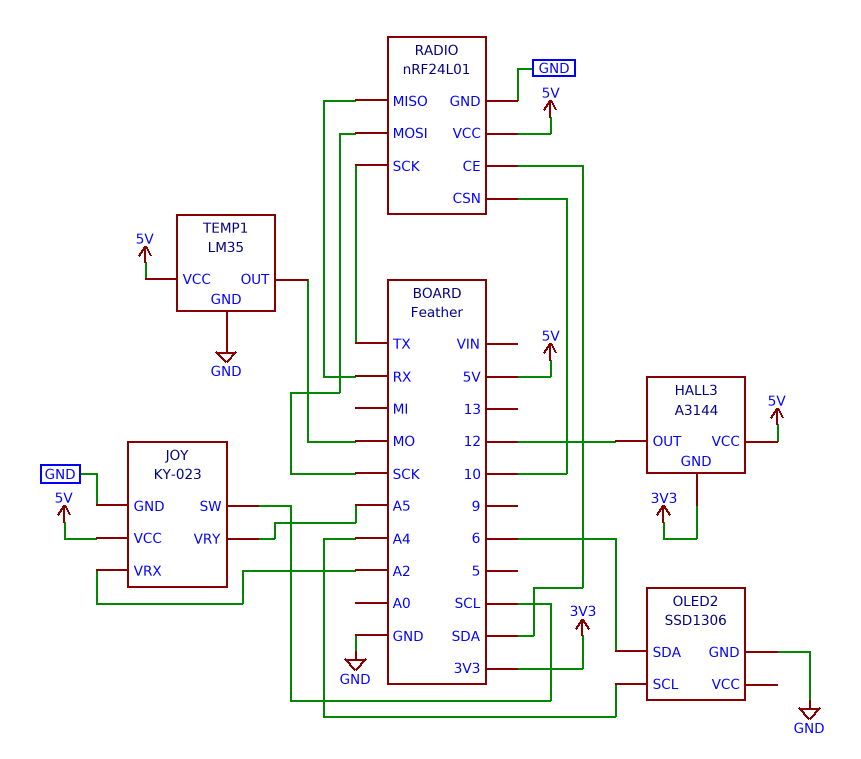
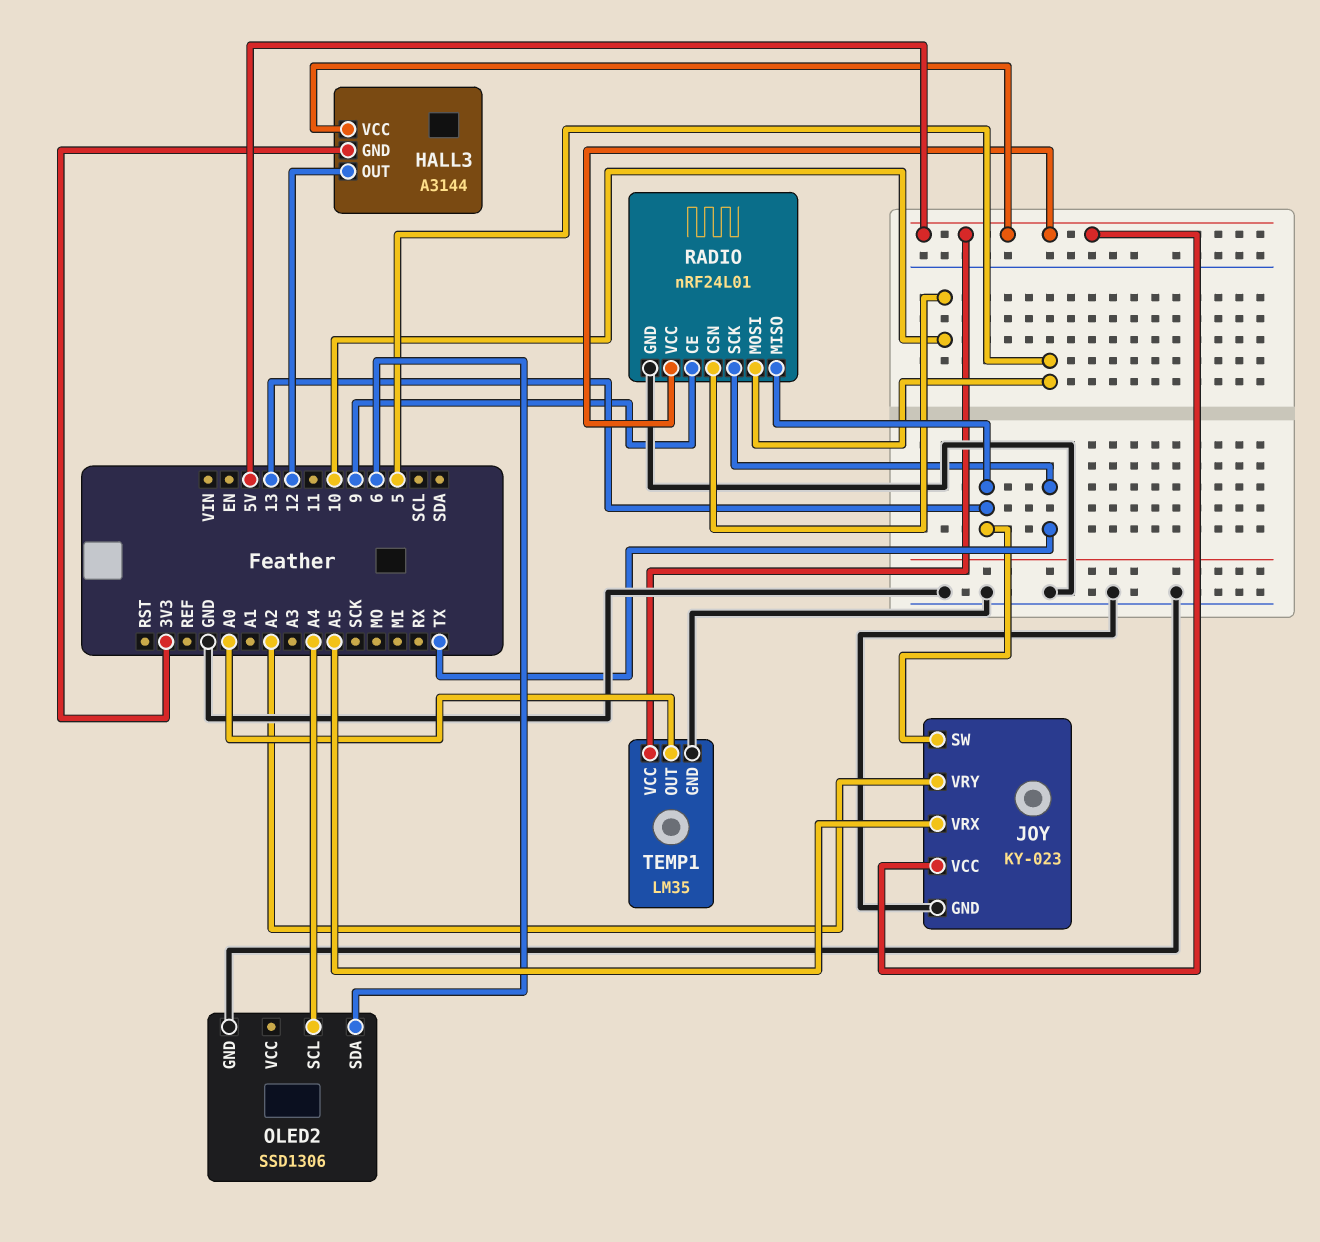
JOY pin SW: SCL -> 13
JOY pin VRX: A2 -> A5
JOY pin VRY: A5 -> A2
RADIO pin CE: SDA -> 9
RADIO pin MISO: RX -> 13
RADIO pin MOSI: SCK -> 5
TEMP1 pin OUT: MO -> A0

